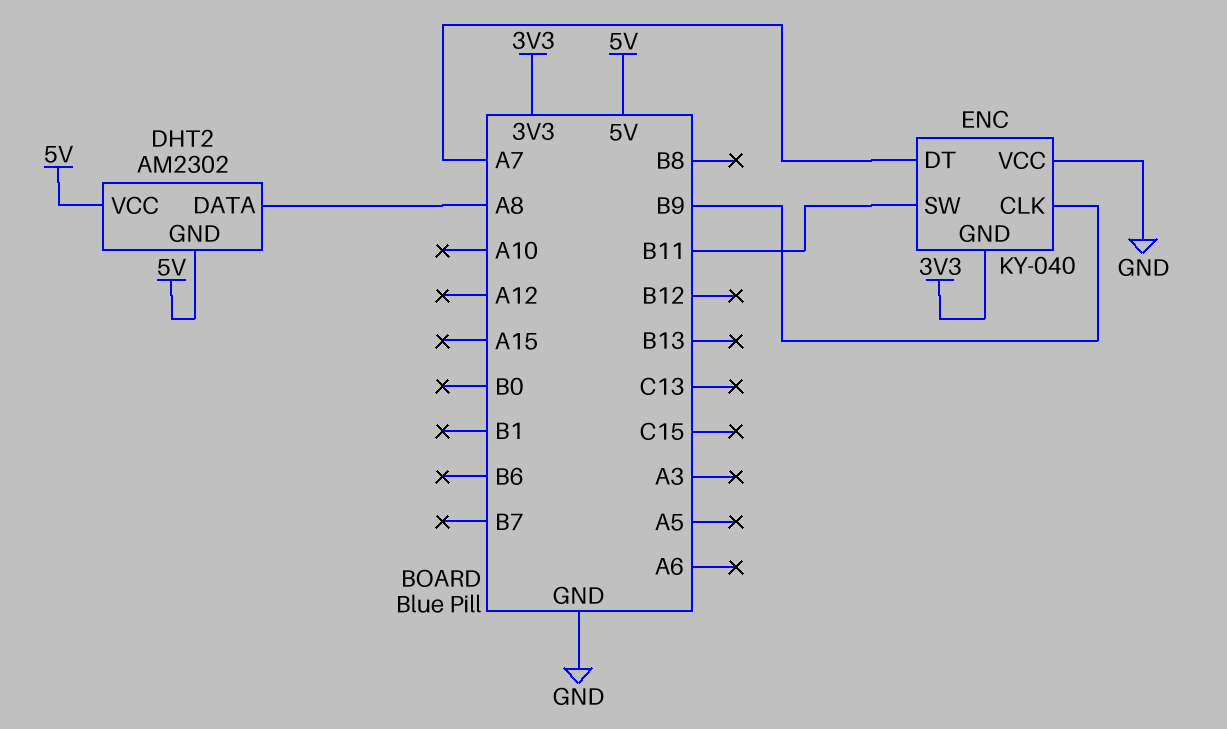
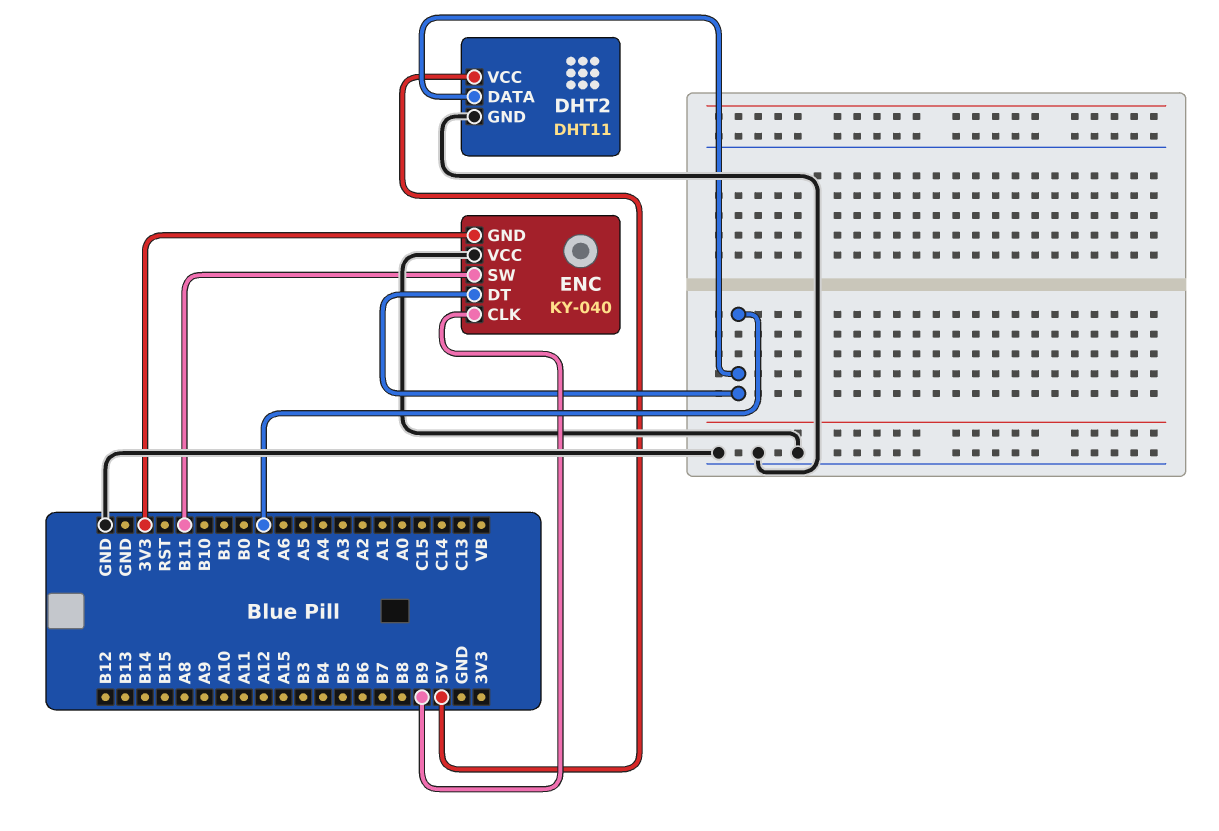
DHT2: AM2302 -> DHT11
DHT2 pin DATA: A8 -> A7
DHT2 pin GND: 5V -> GND

